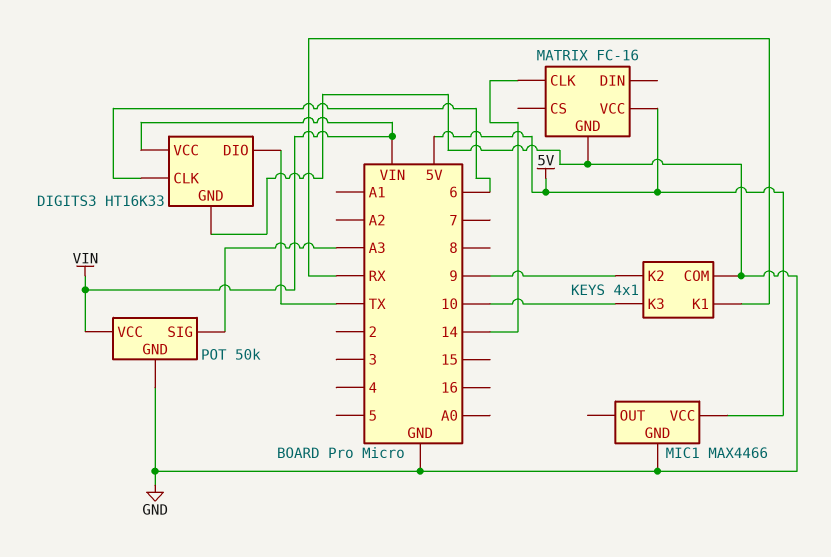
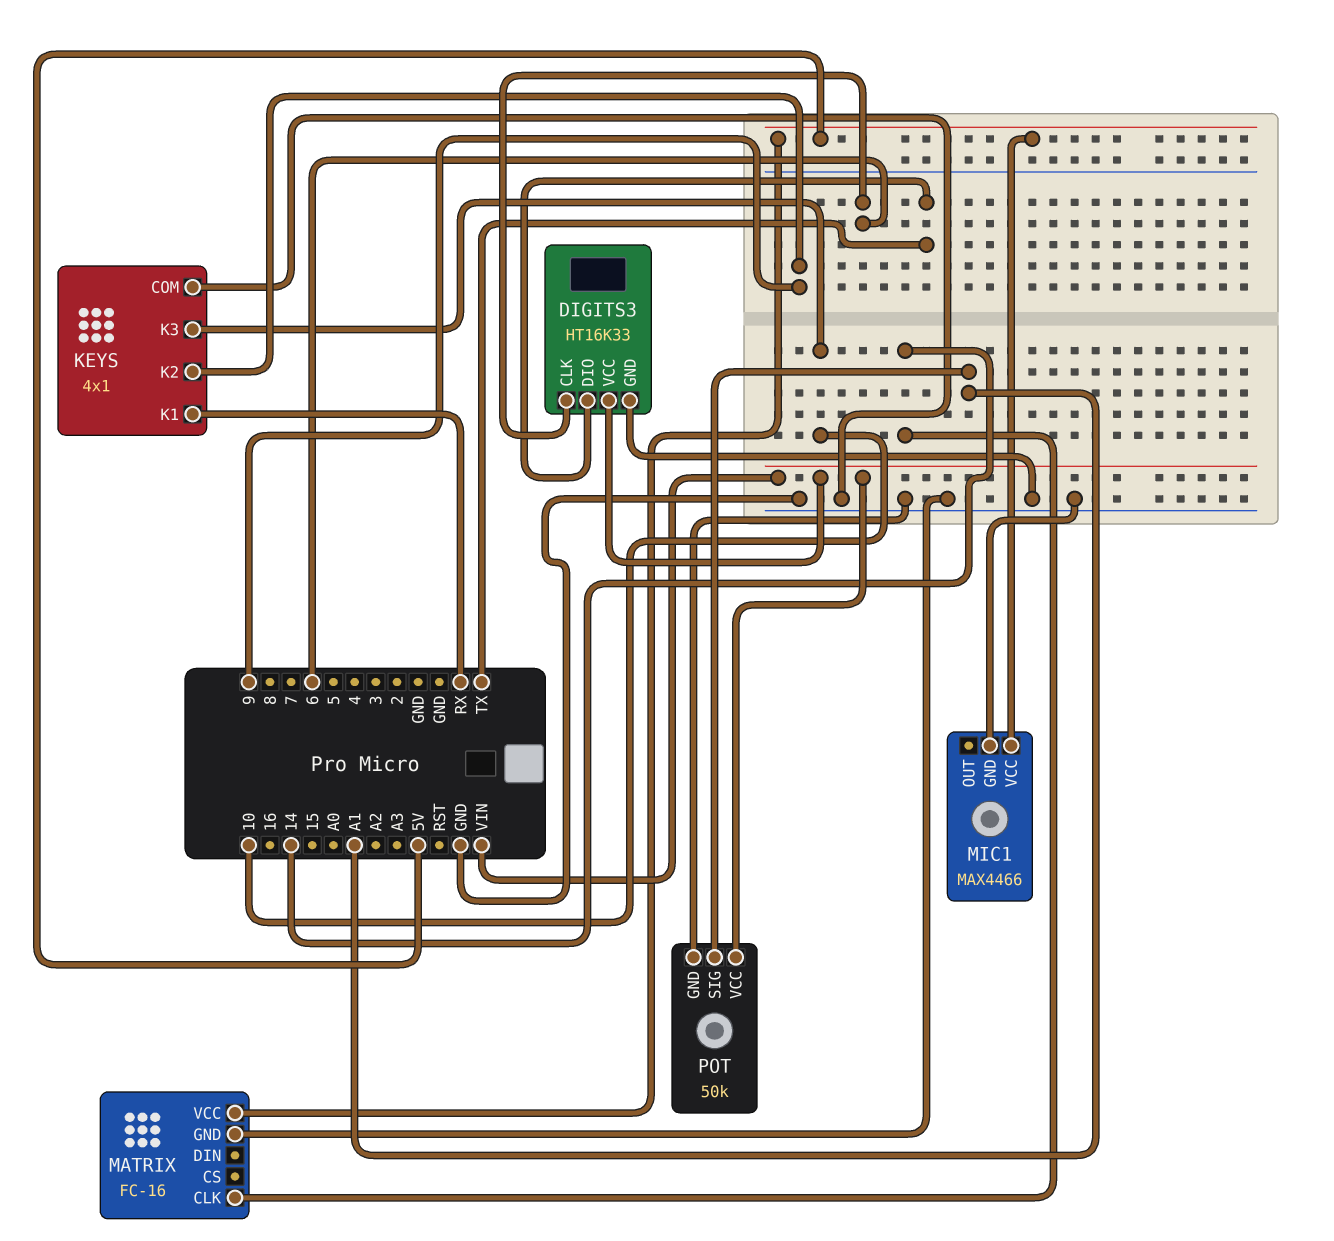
POT pin SIG: A3 -> A1

